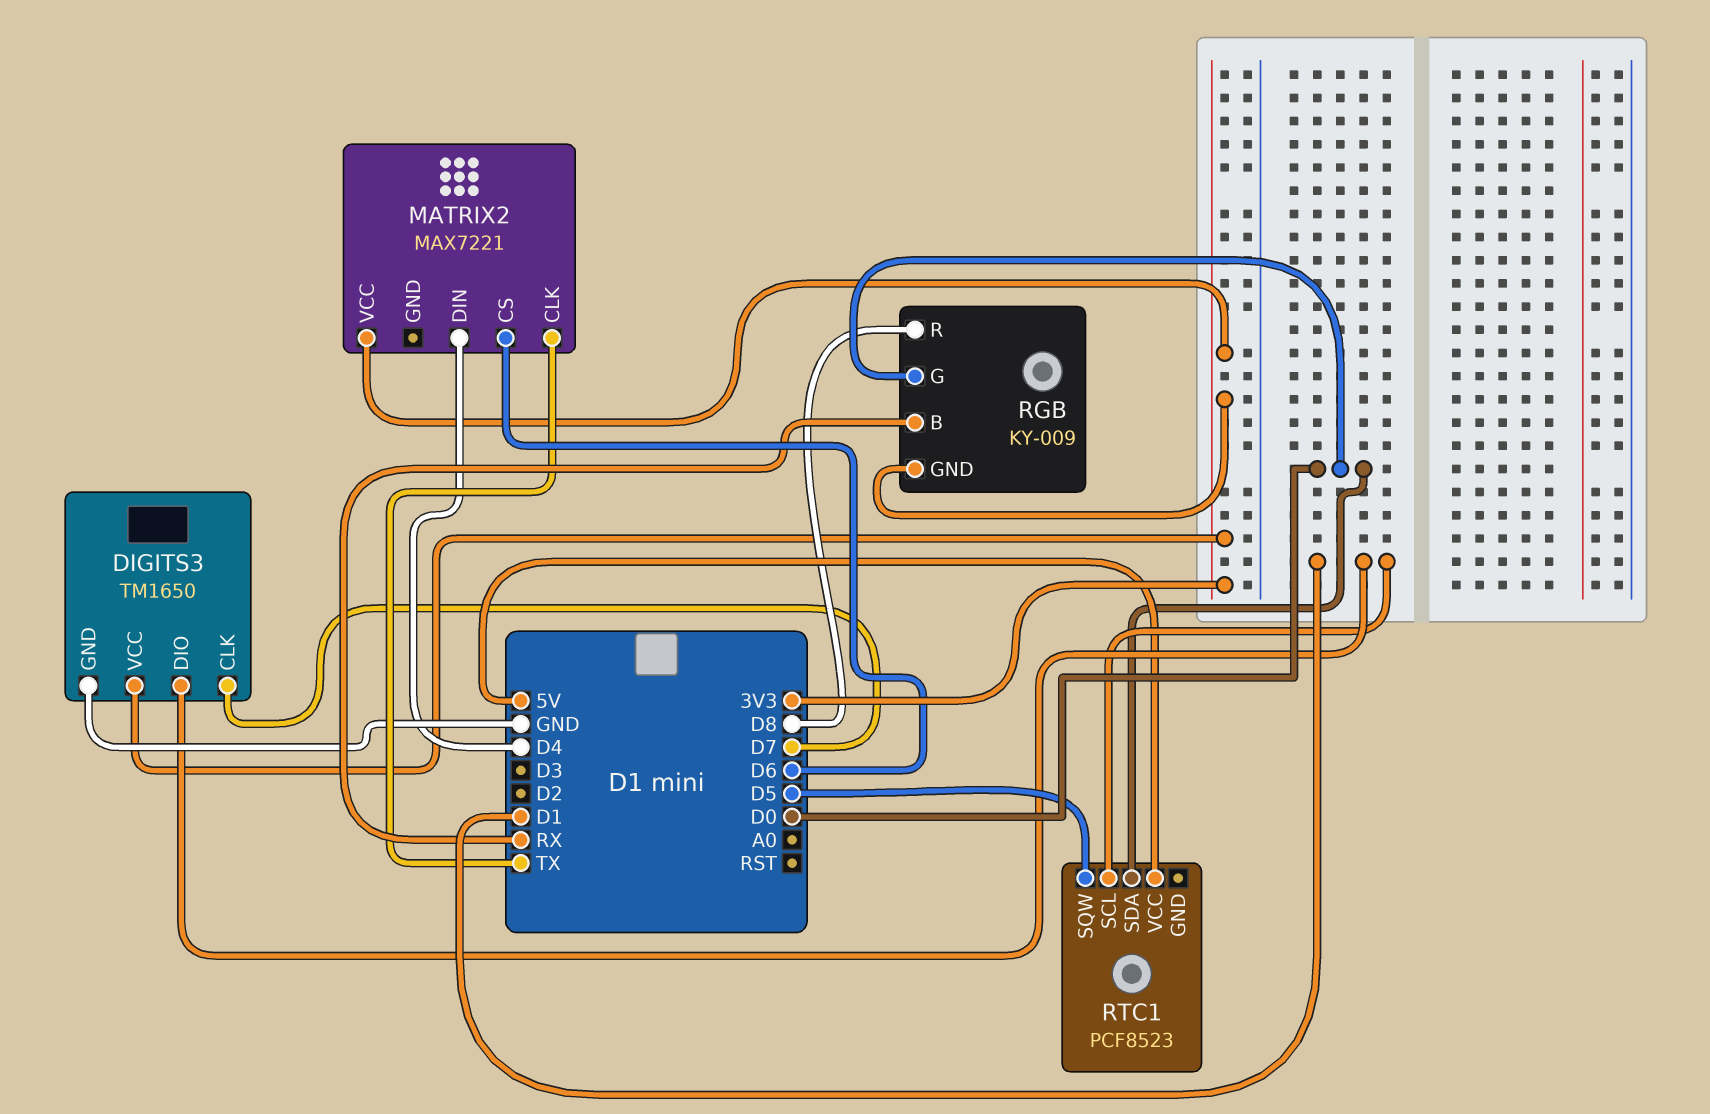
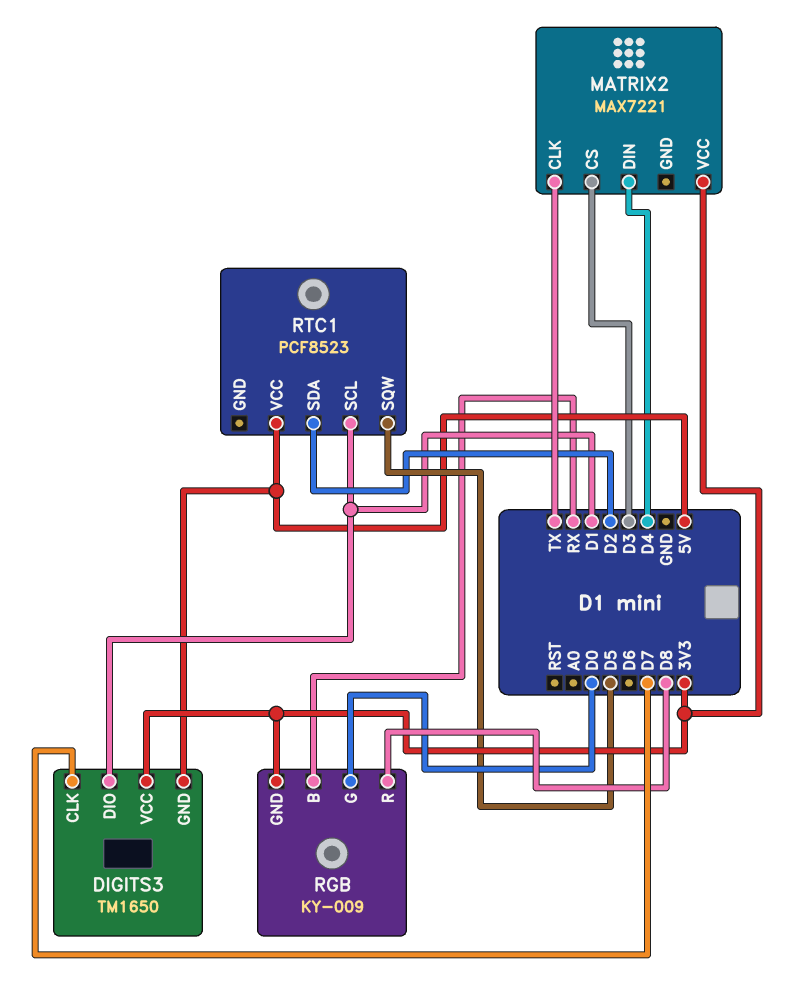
DIGITS3 pin GND: GND -> 5V
MATRIX2 pin CS: D6 -> D3
RTC1 pin SDA: D0 -> D2

